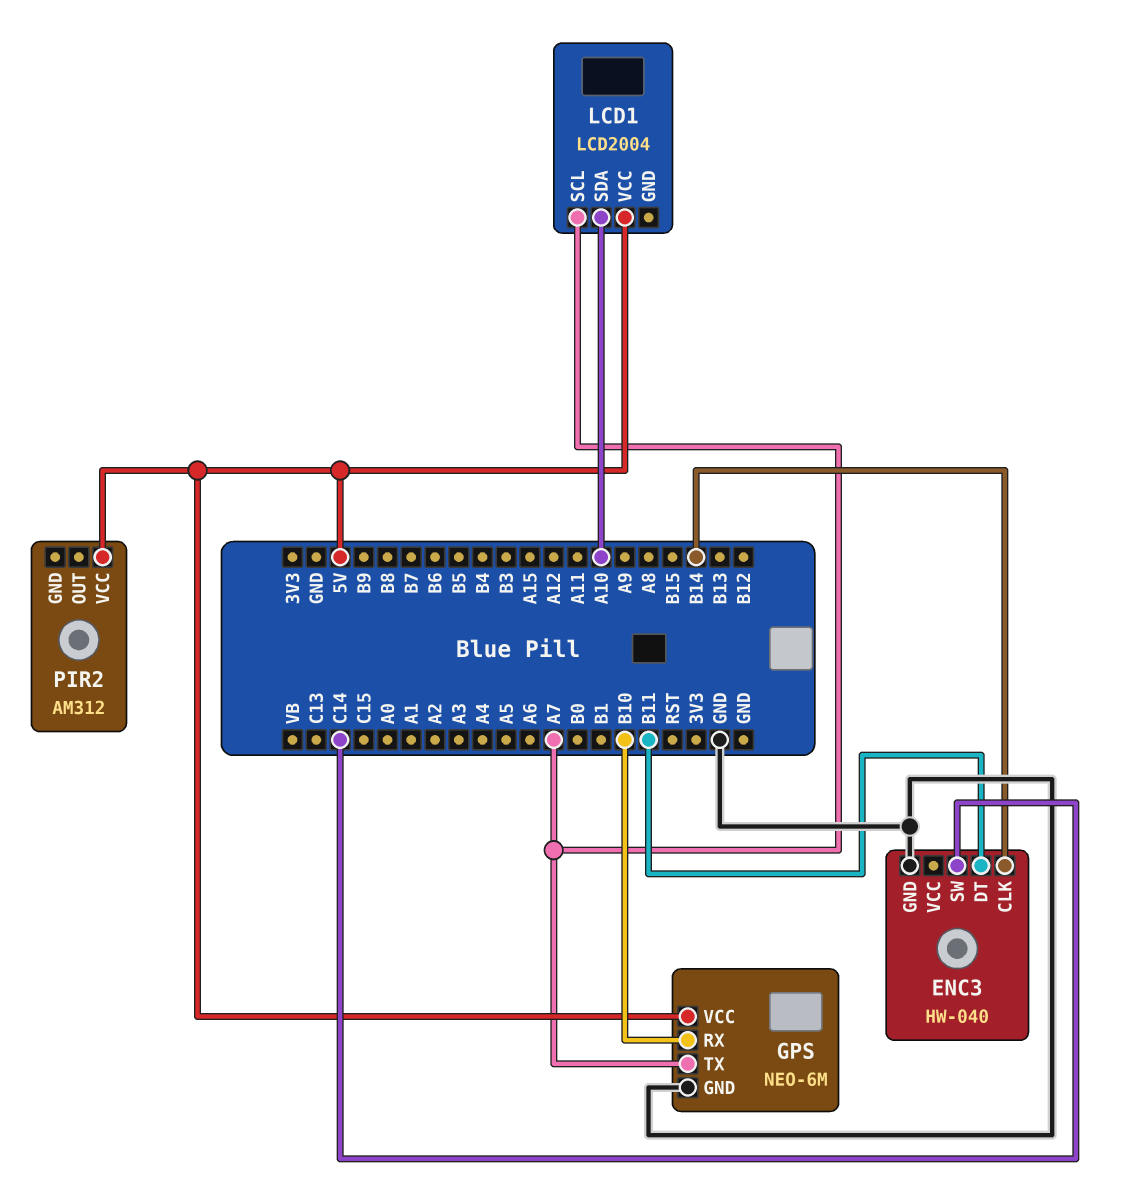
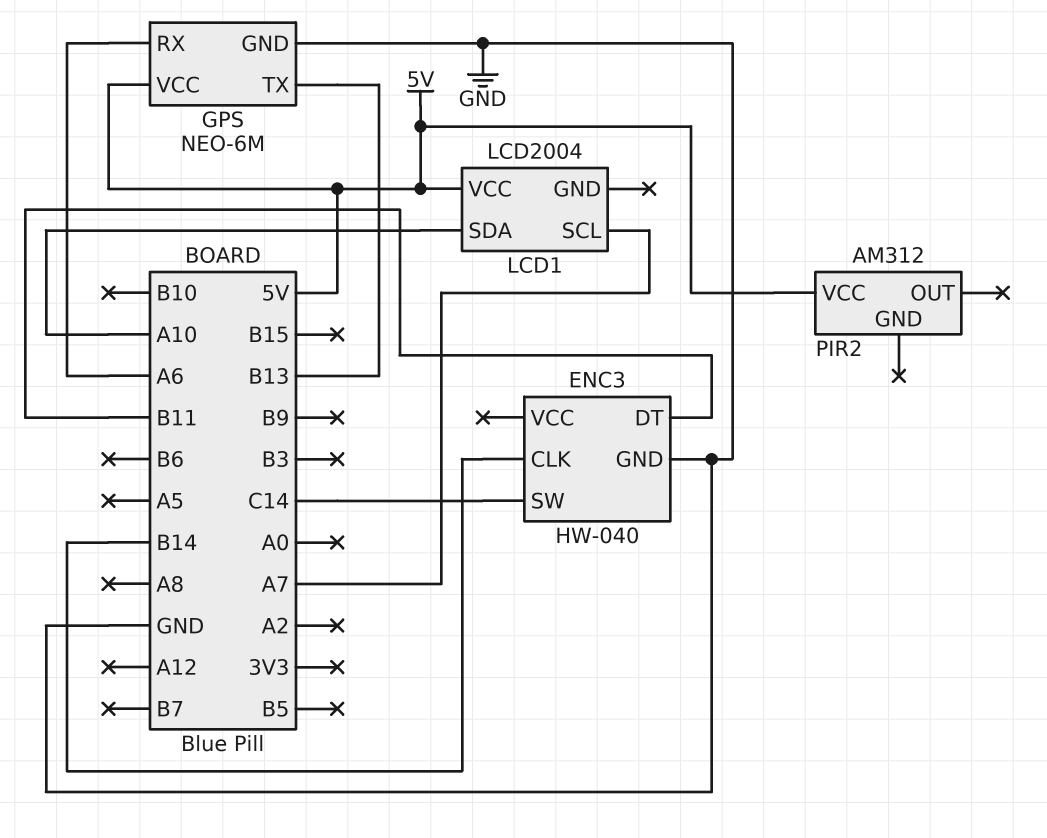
GPS pin RX: B10 -> A6
GPS pin TX: A7 -> B13

